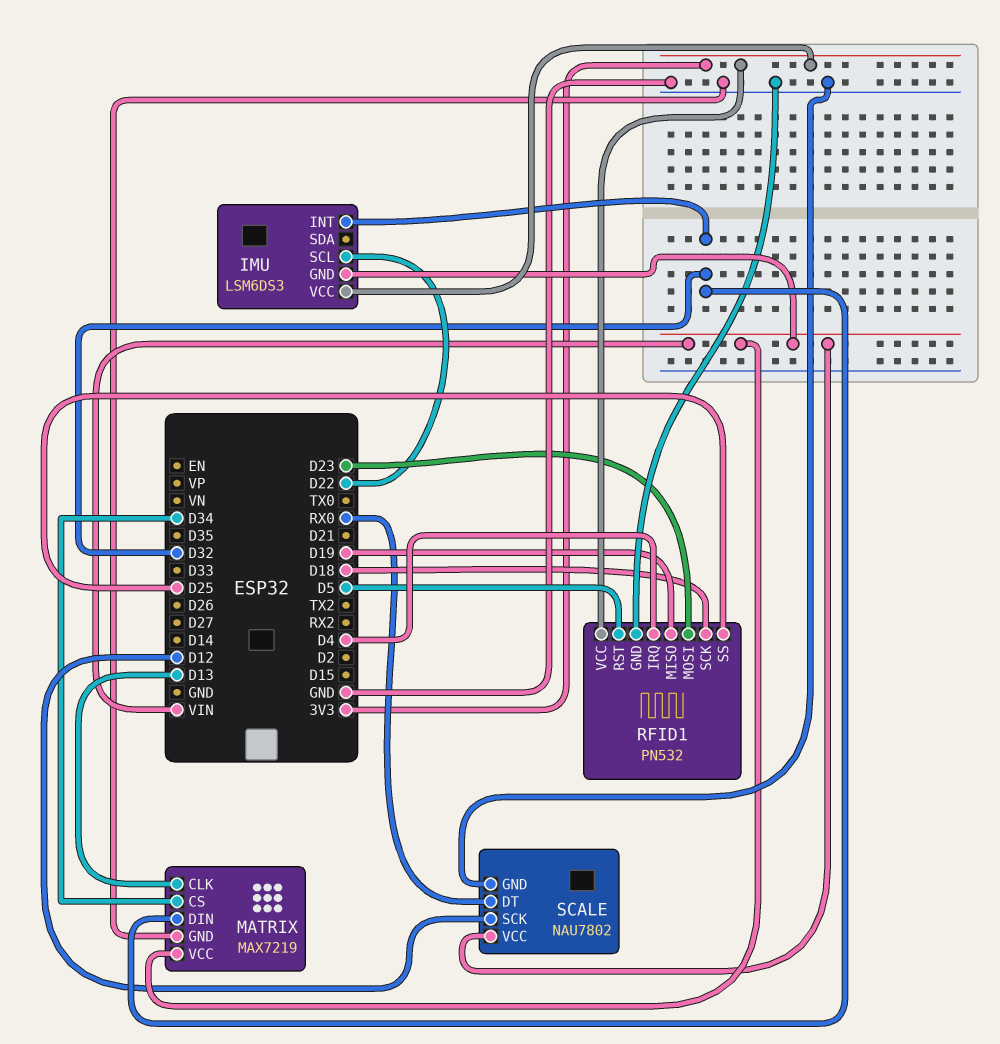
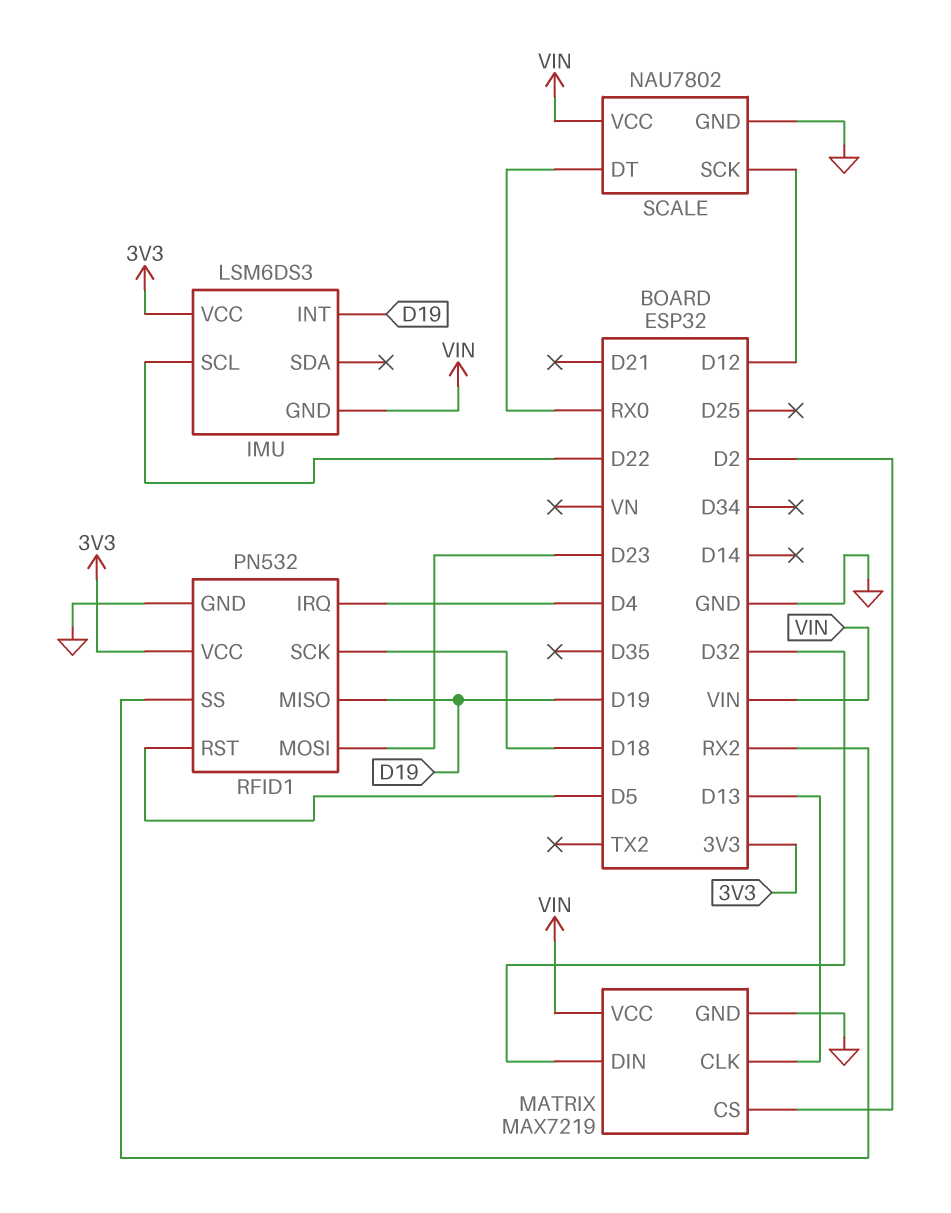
IMU pin INT: D32 -> D19
MATRIX pin CS: D34 -> D2
RFID1 pin SS: D25 -> RX2

